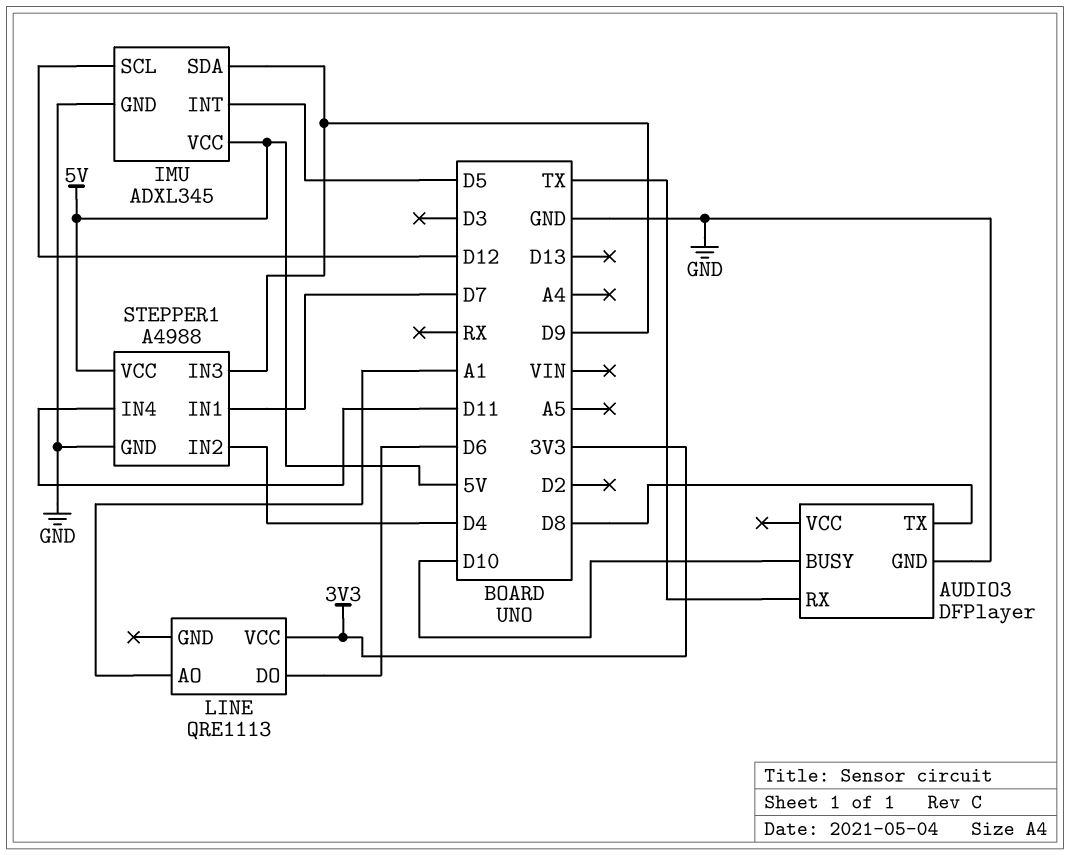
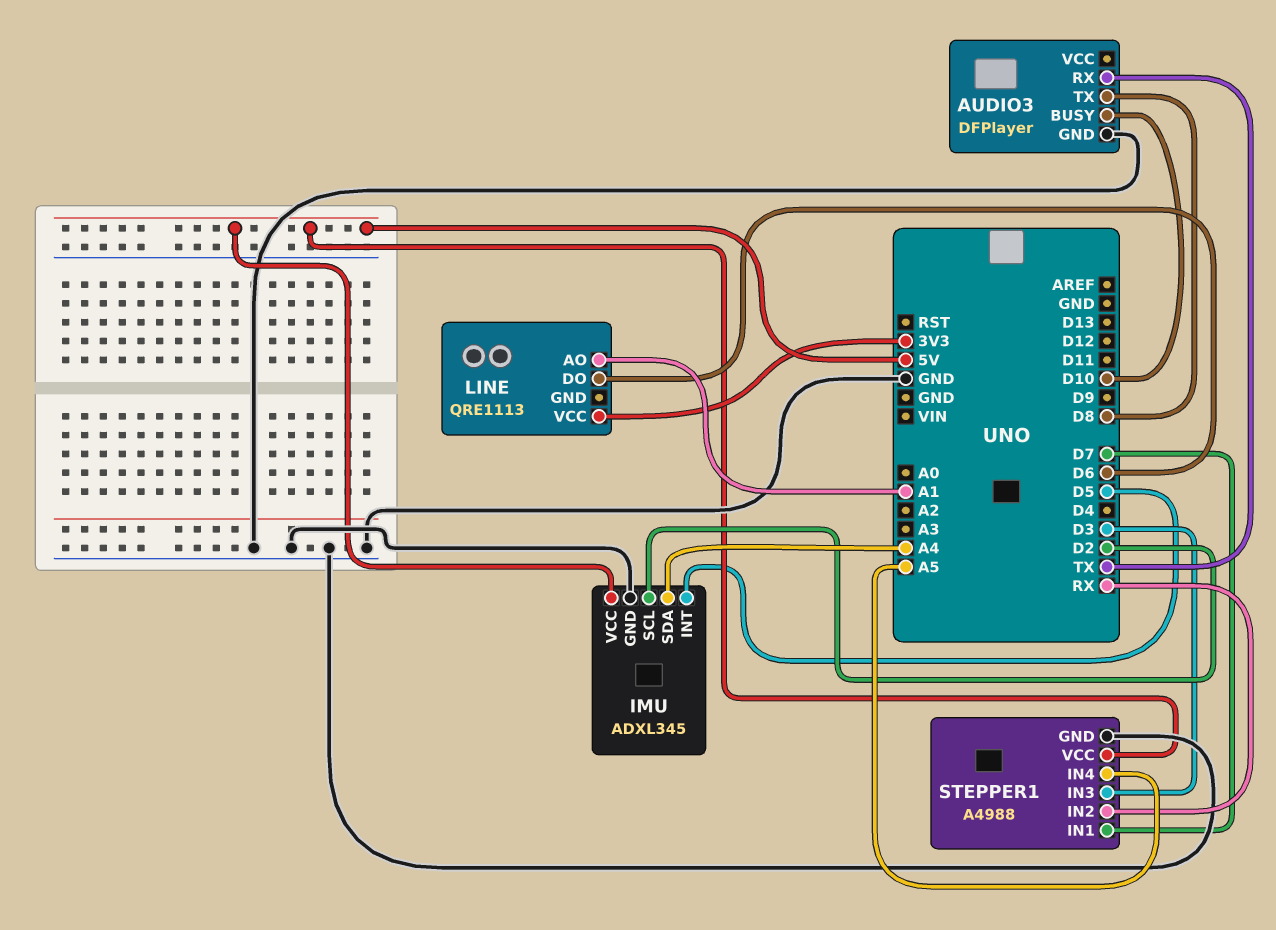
IMU pin SCL: D12 -> D2
IMU pin SDA: D9 -> A4
STEPPER1 pin IN2: D4 -> RX
STEPPER1 pin IN3: D9 -> D3
STEPPER1 pin IN4: D11 -> A5

